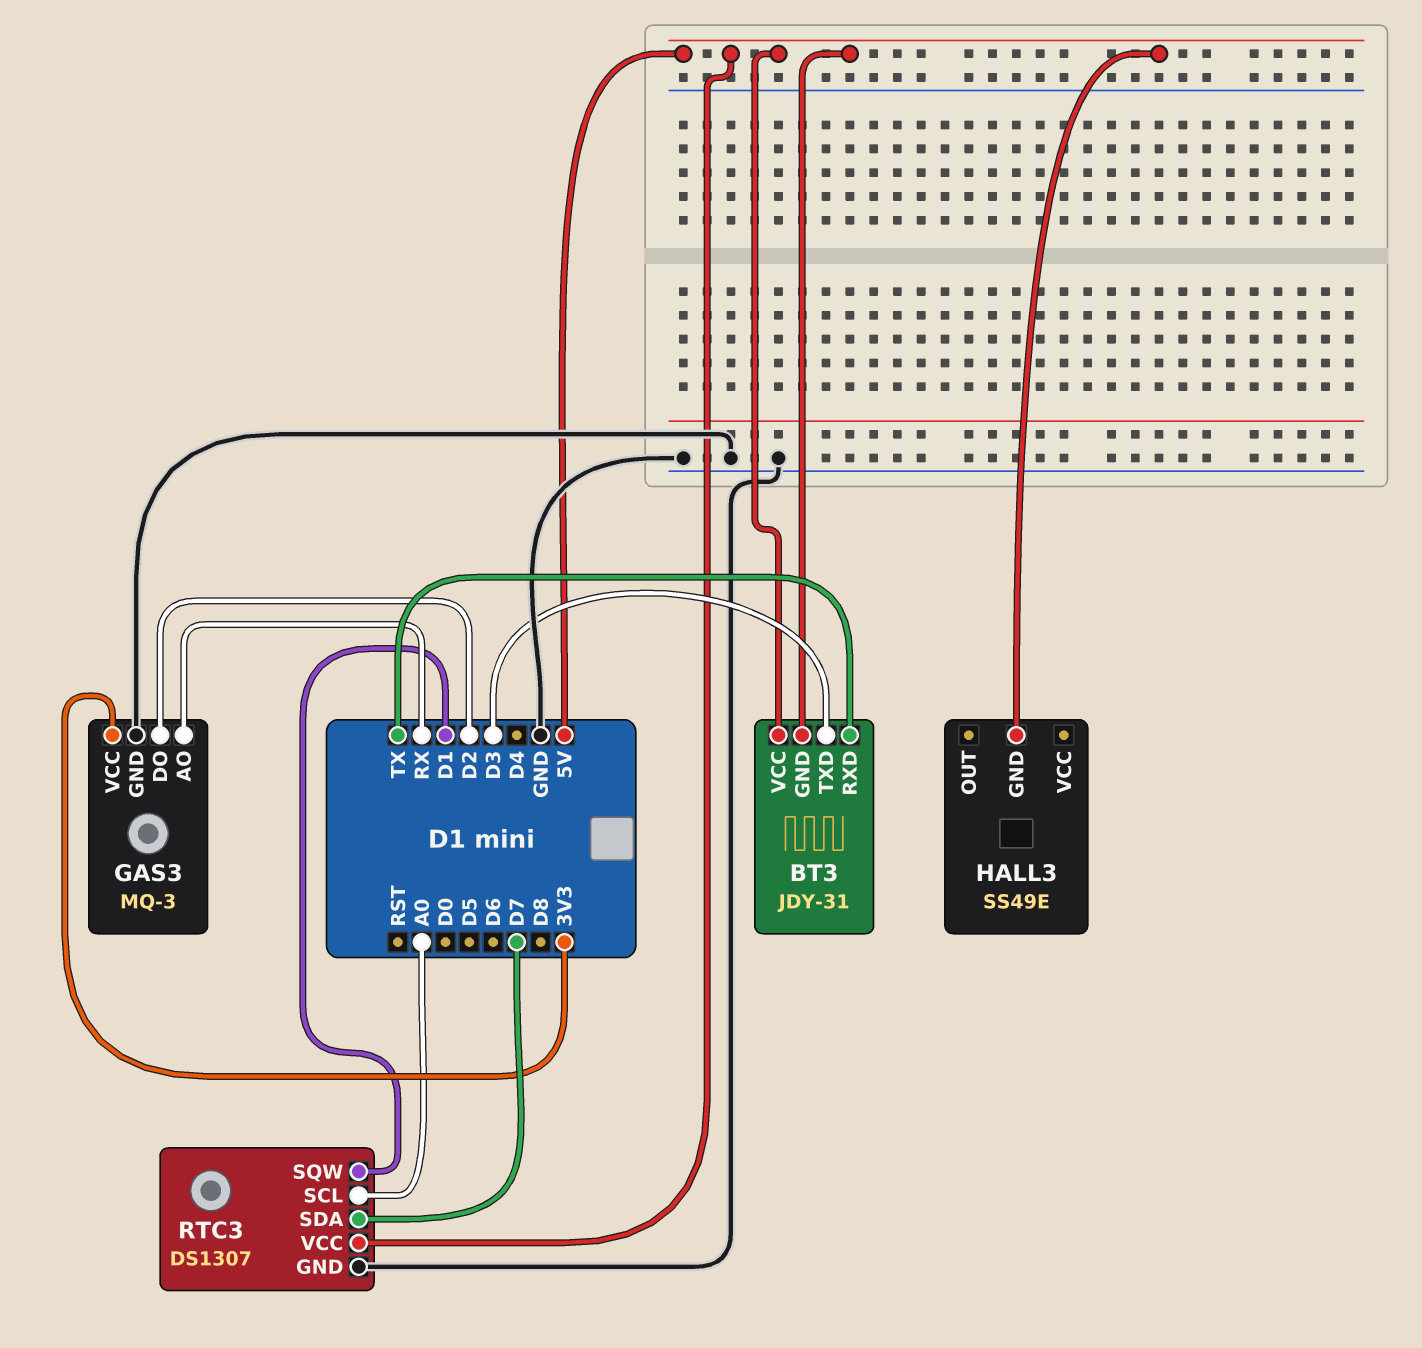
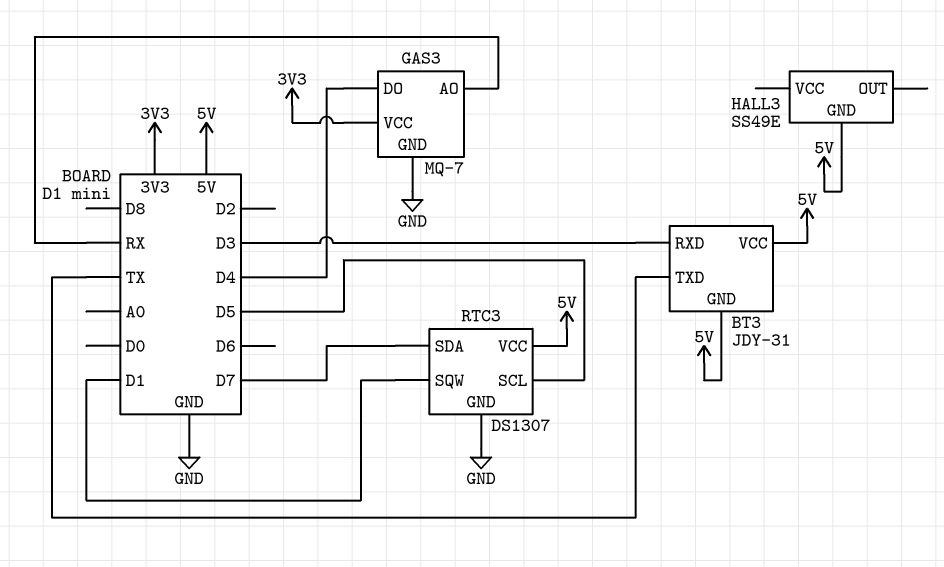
BT3 pin RXD: TX -> D3
BT3 pin TXD: D3 -> TX
GAS3: MQ-3 -> MQ-7
GAS3 pin DO: D2 -> D4
RTC3 pin SCL: A0 -> D5

